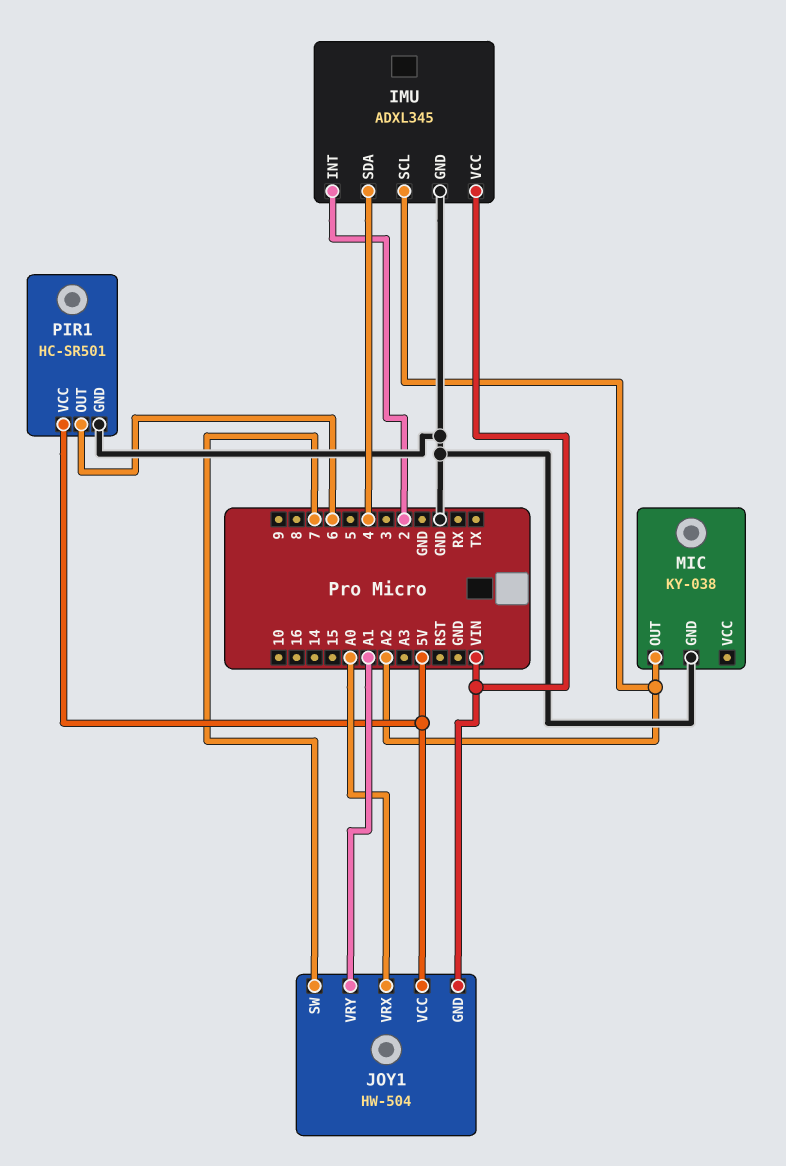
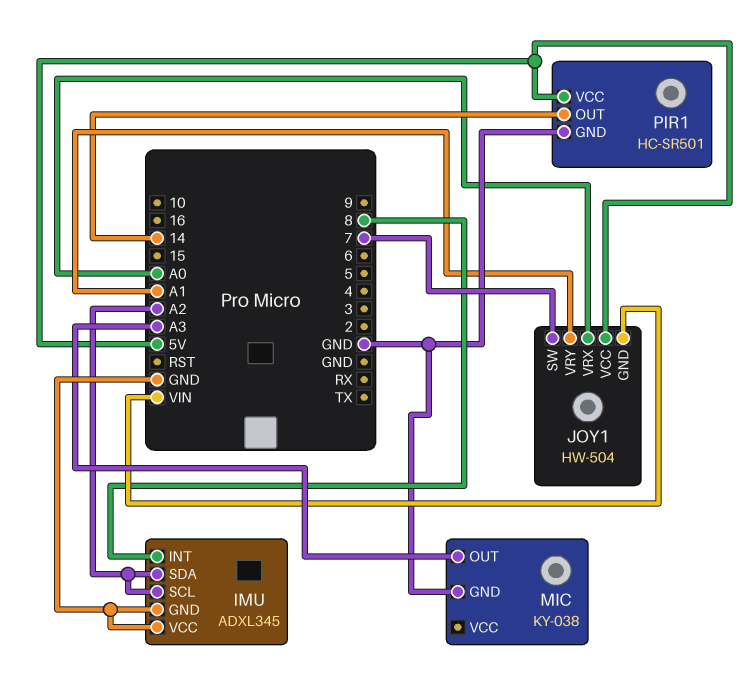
IMU pin INT: 2 -> 8
IMU pin SDA: 4 -> A2
IMU pin VCC: VIN -> GND
MIC pin OUT: A2 -> A3
PIR1 pin OUT: 6 -> 14

